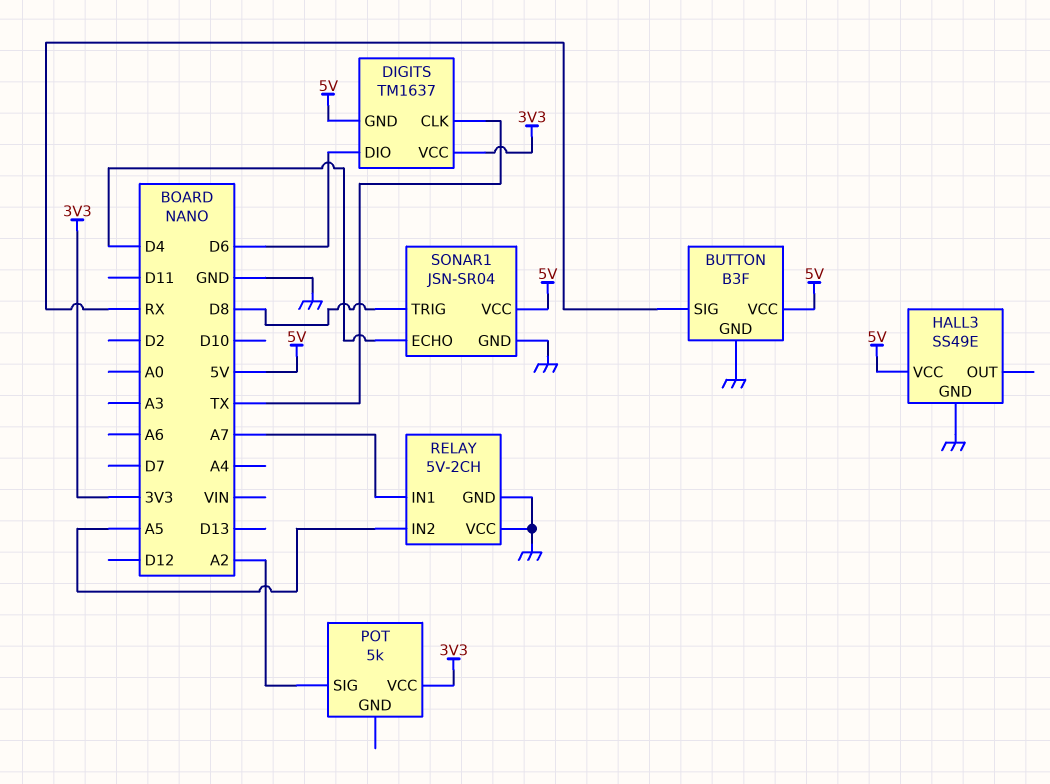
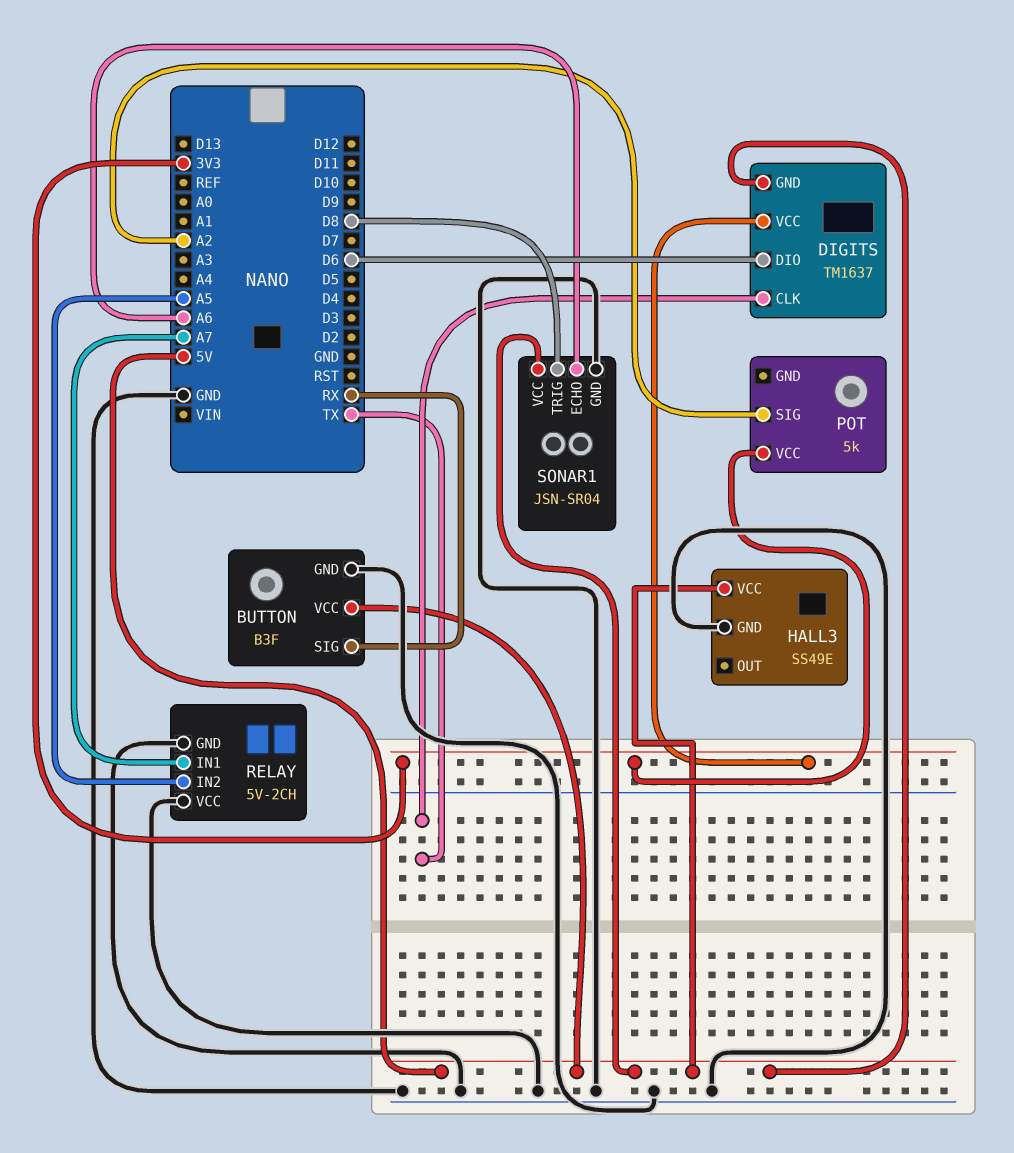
SONAR1 pin ECHO: D4 -> A6

